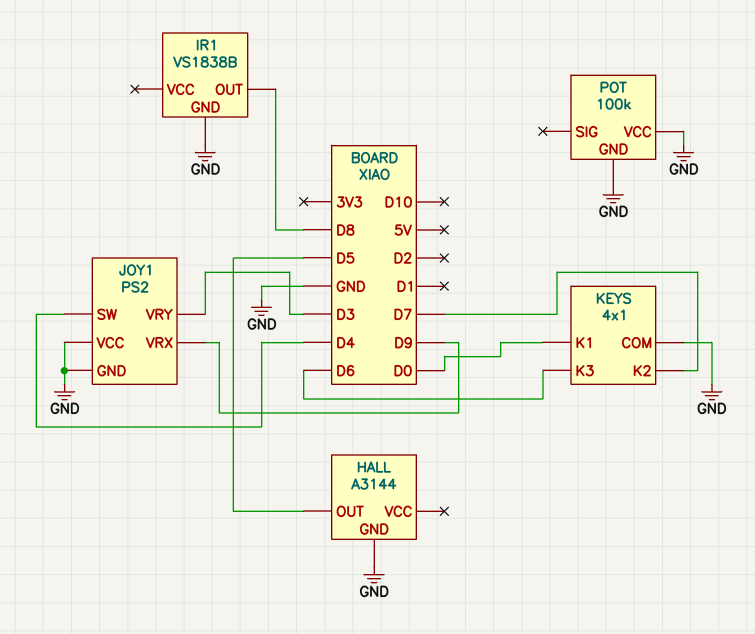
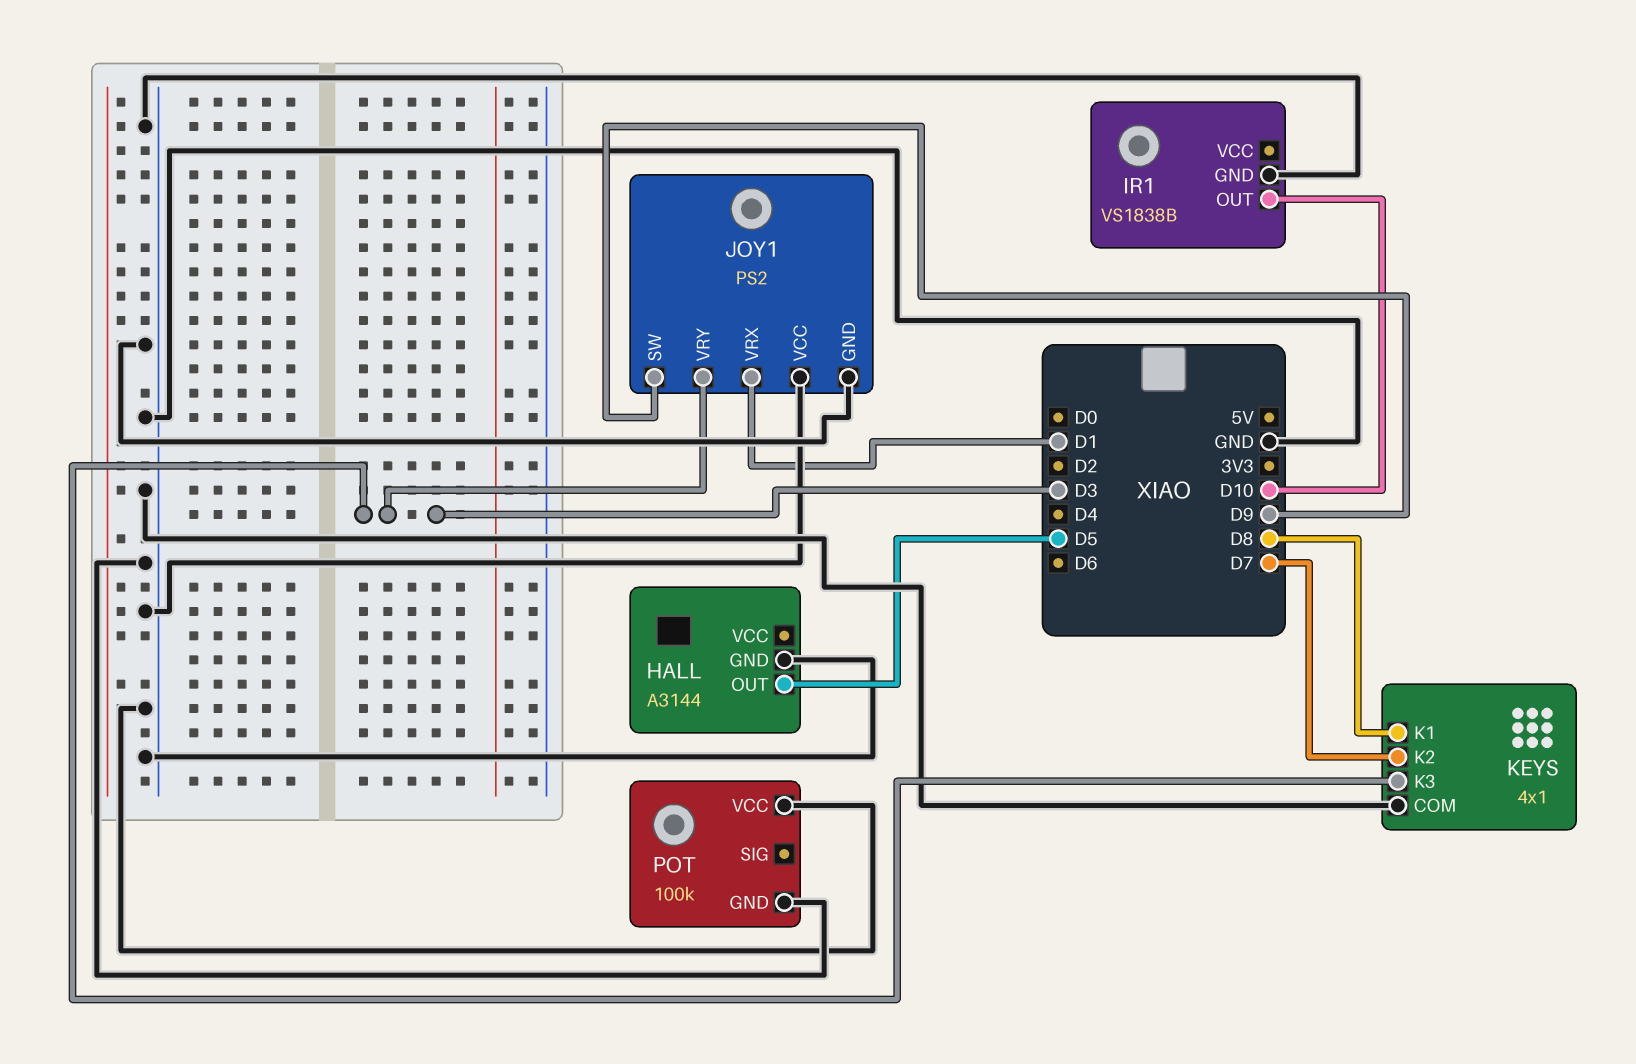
IR1 pin OUT: D8 -> D10
JOY1 pin SW: D4 -> D9
JOY1 pin VRX: D9 -> D1
KEYS pin K1: D0 -> D8
KEYS pin K3: D6 -> D3

